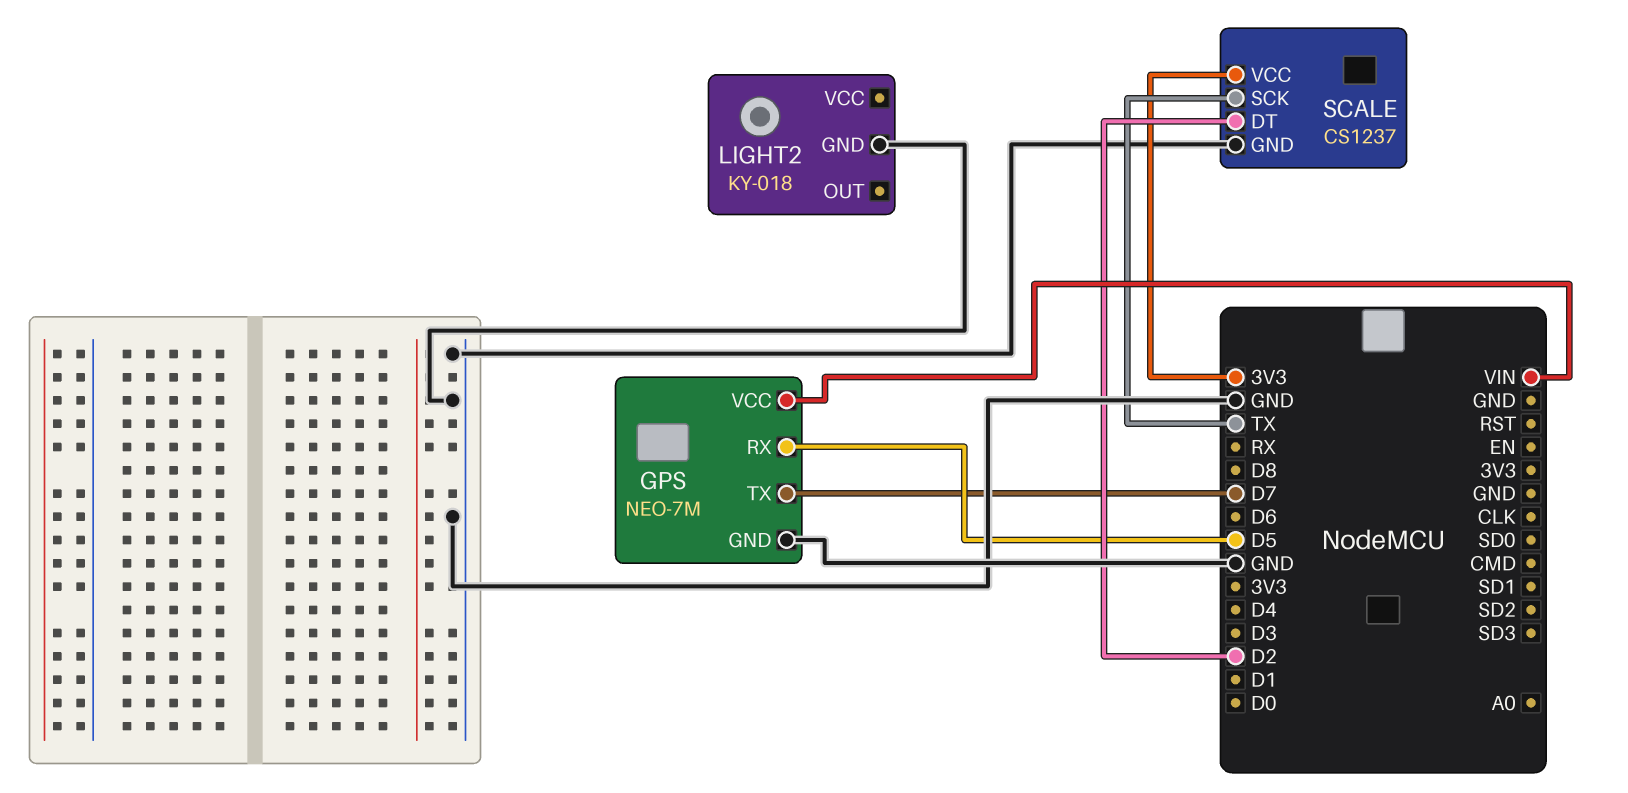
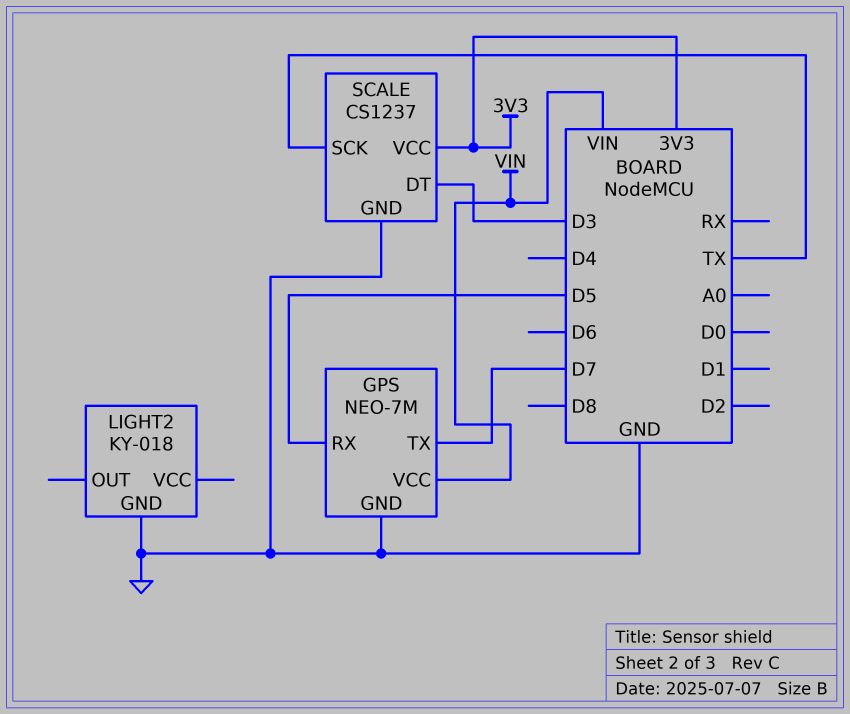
SCALE pin DT: D2 -> D3

